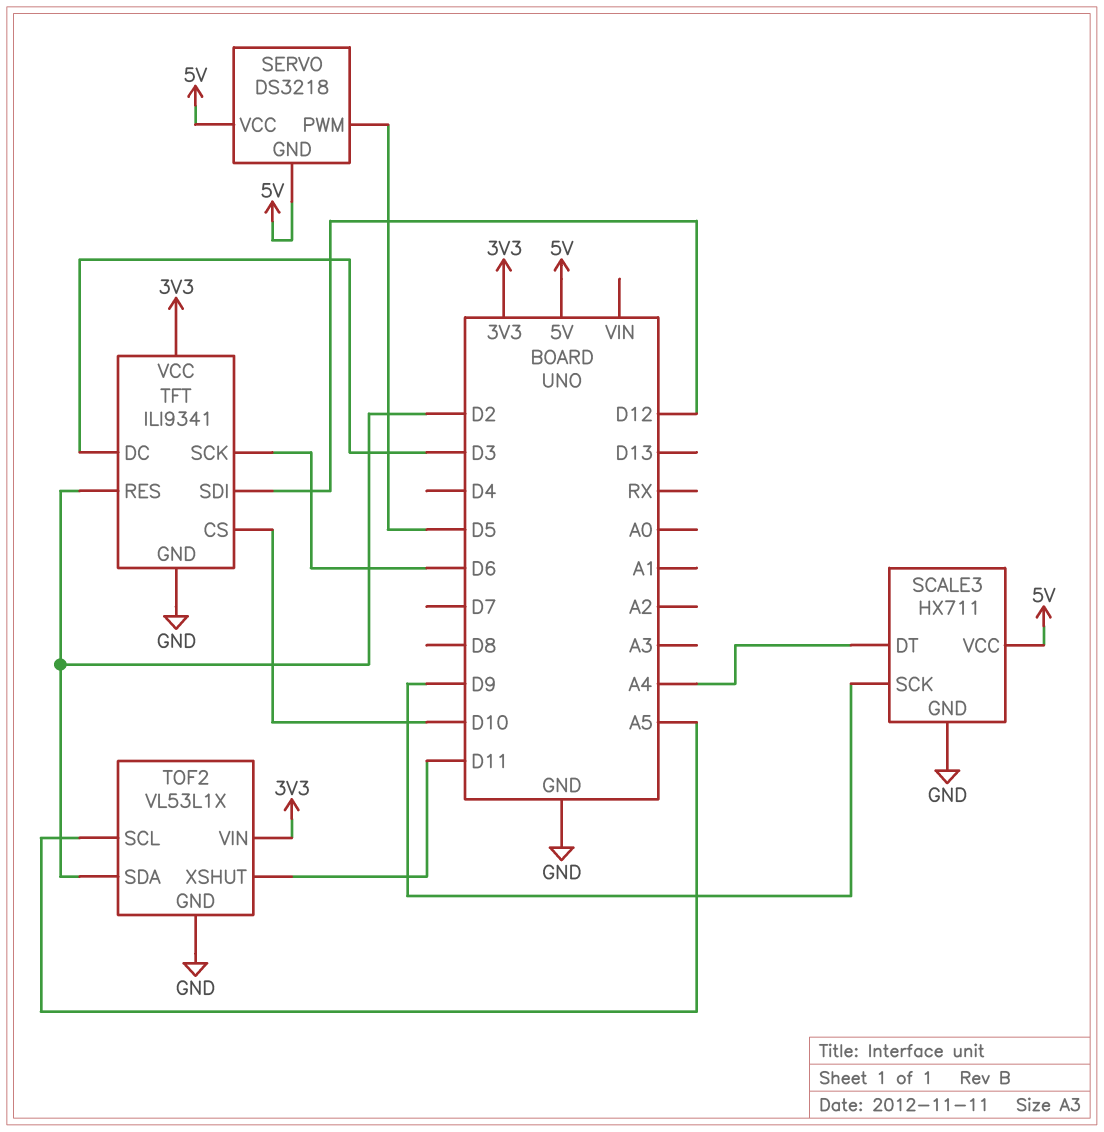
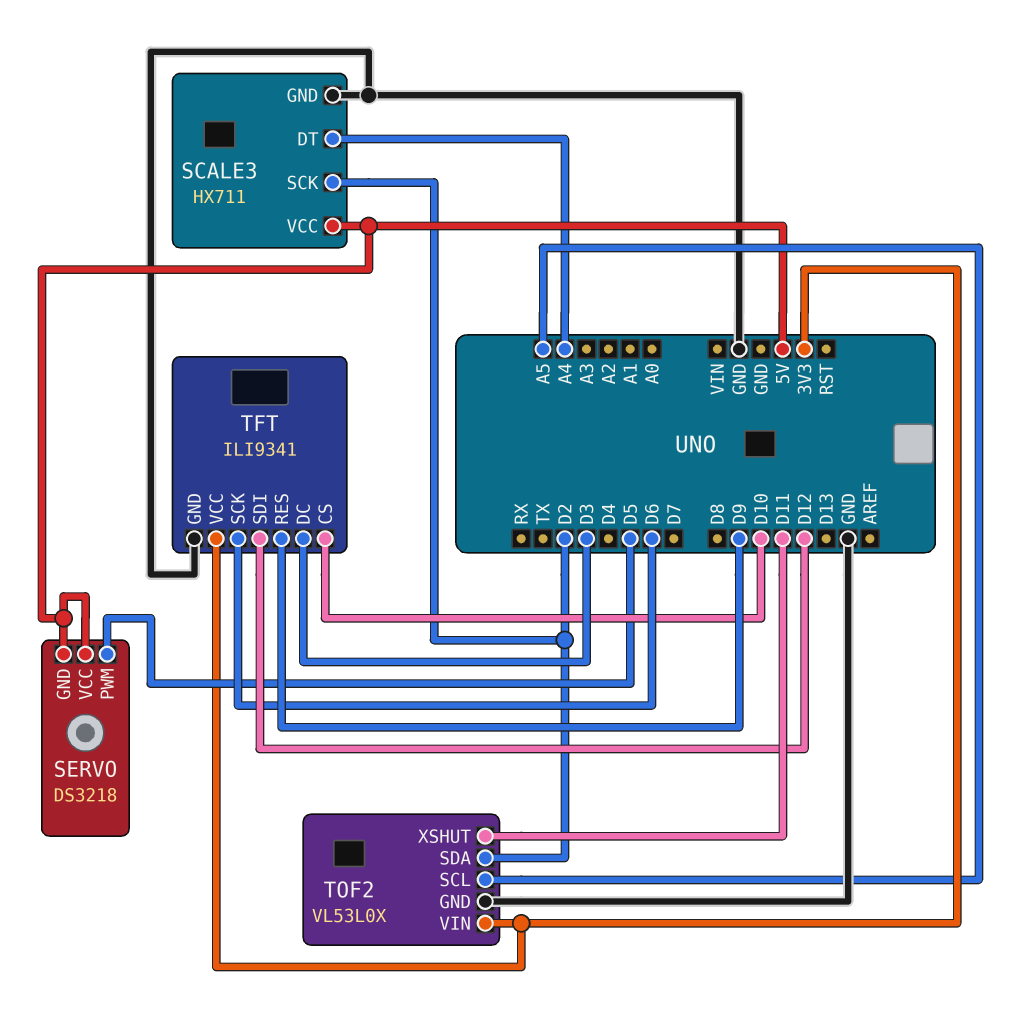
SCALE3 pin SCK: D9 -> D2
TFT pin RES: D2 -> D9
TOF2: VL53L1X -> VL53L0X

